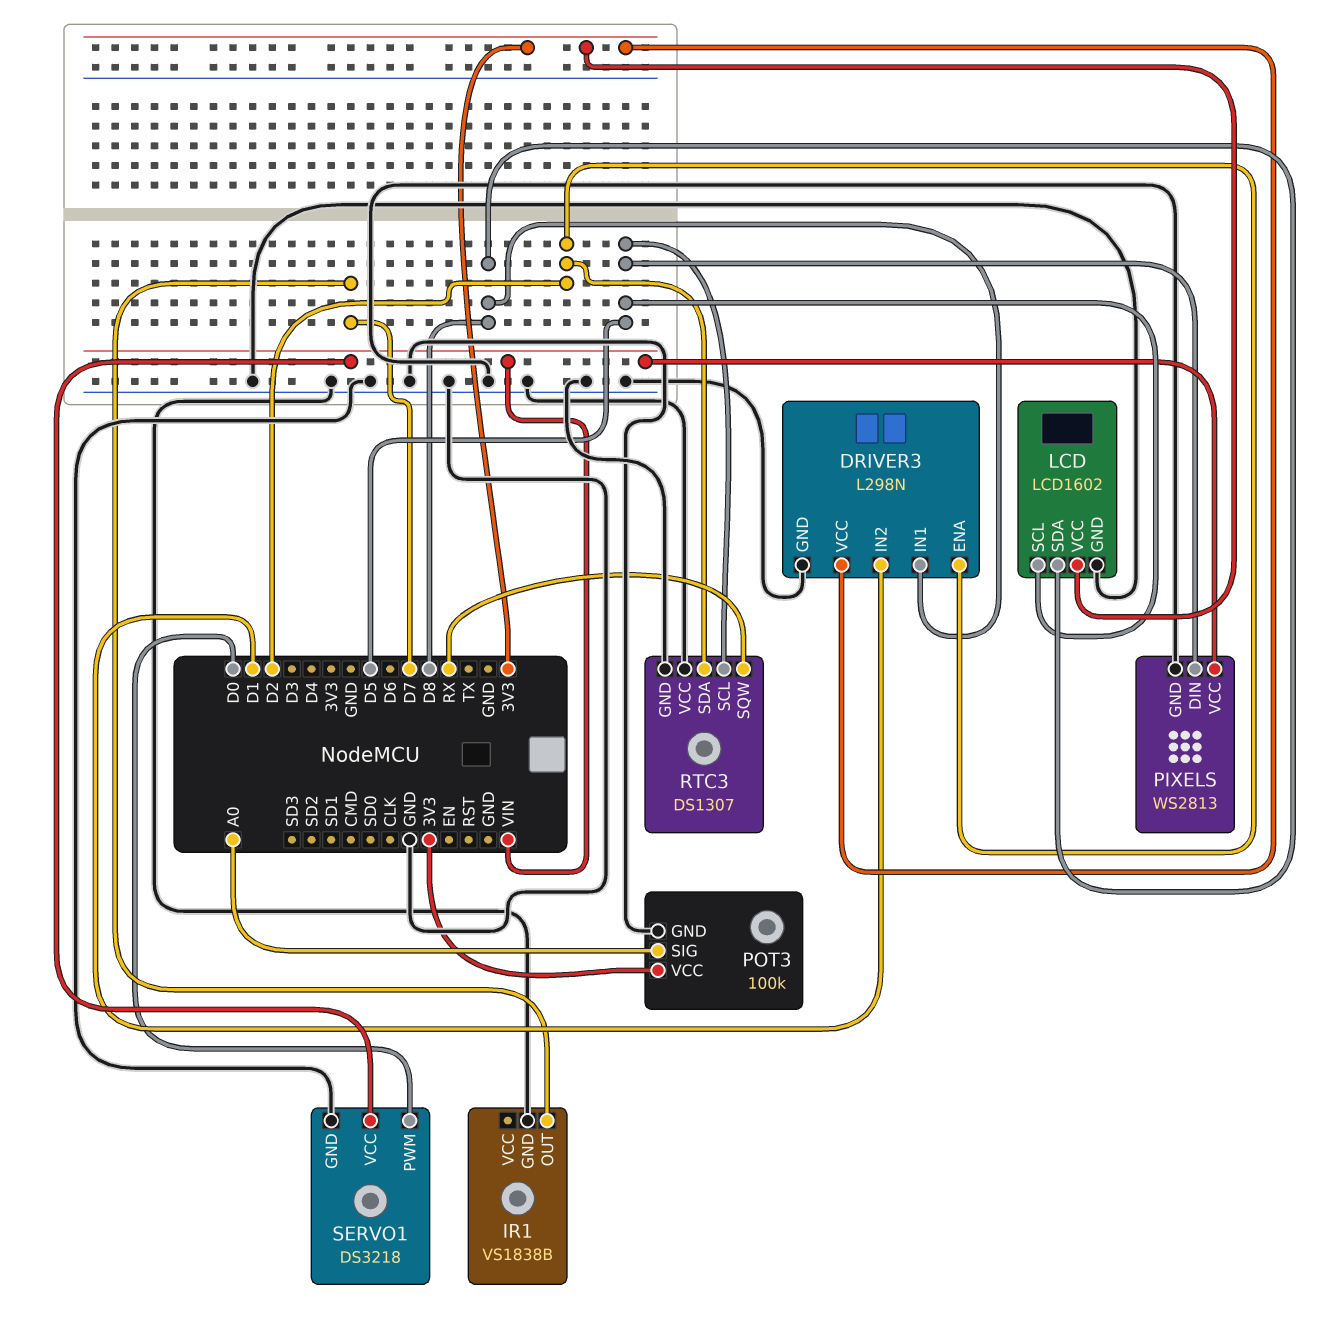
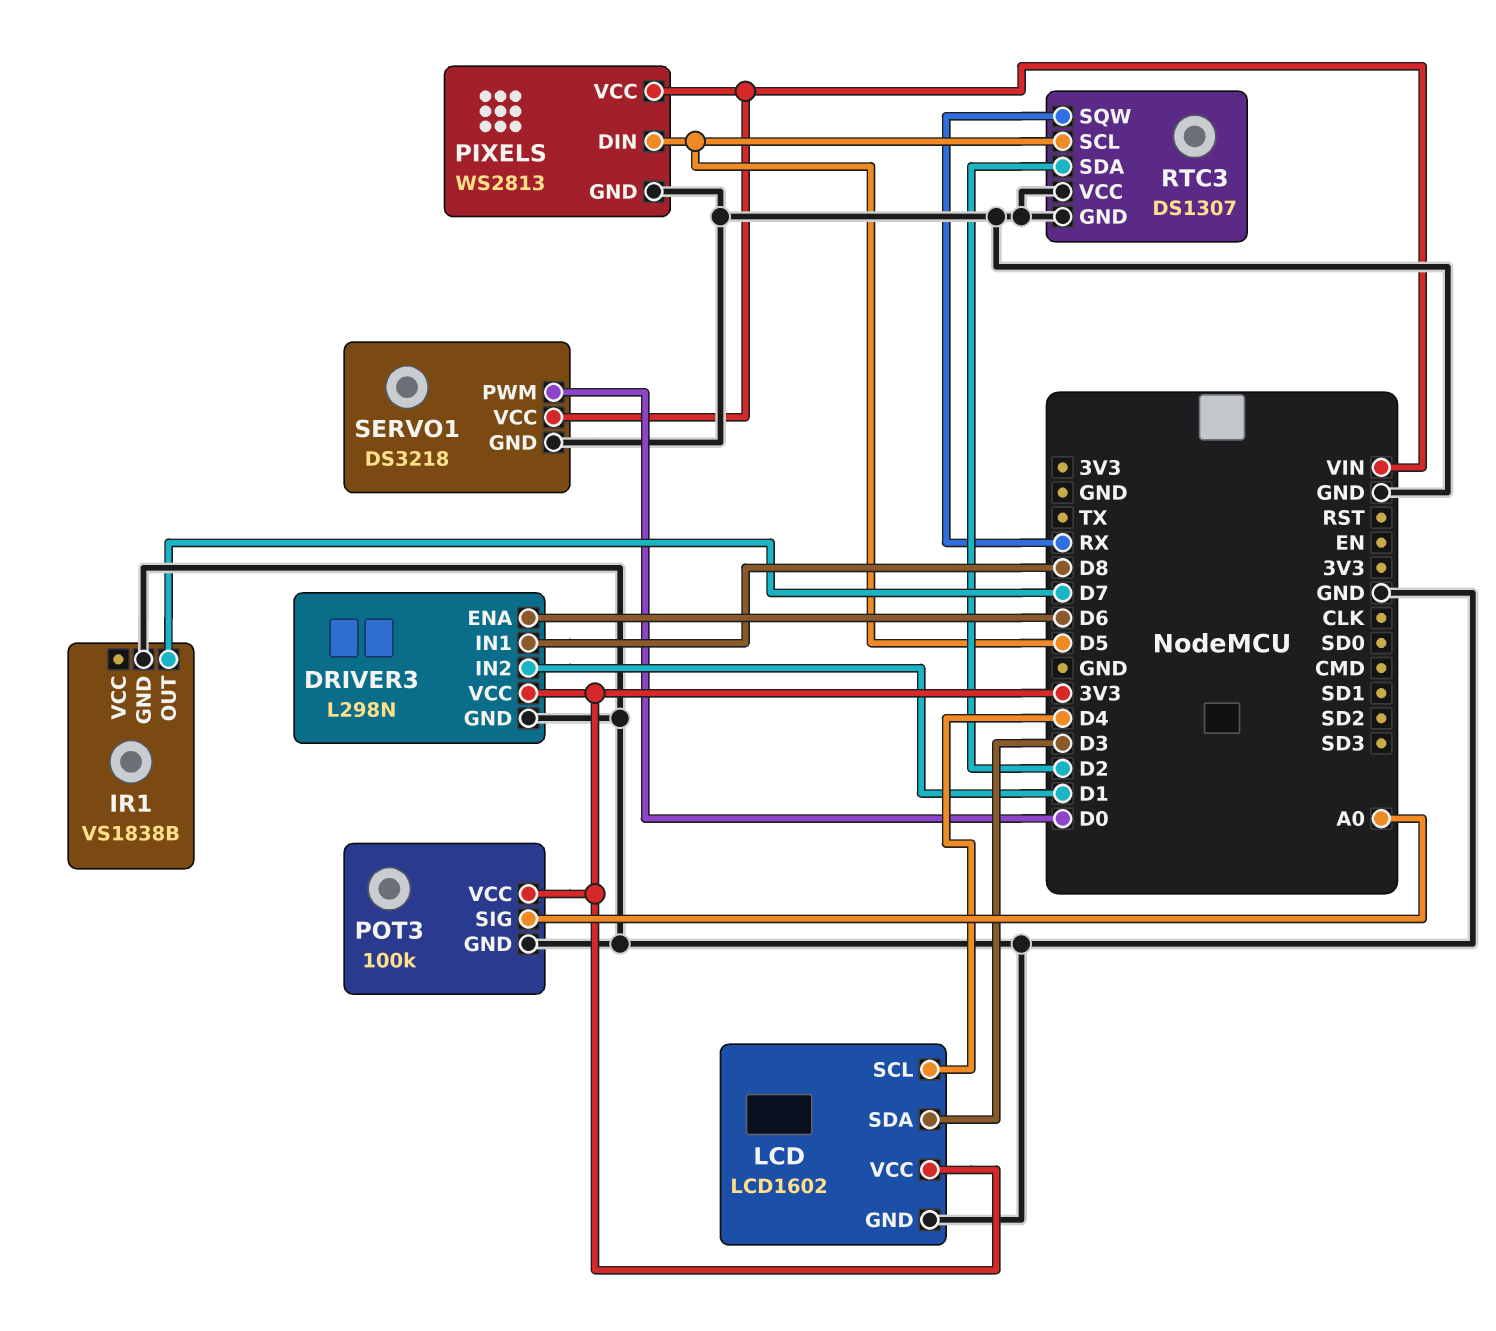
DRIVER3 pin ENA: D2 -> D6
LCD pin SCL: D5 -> D4
LCD pin SDA: D8 -> D3

